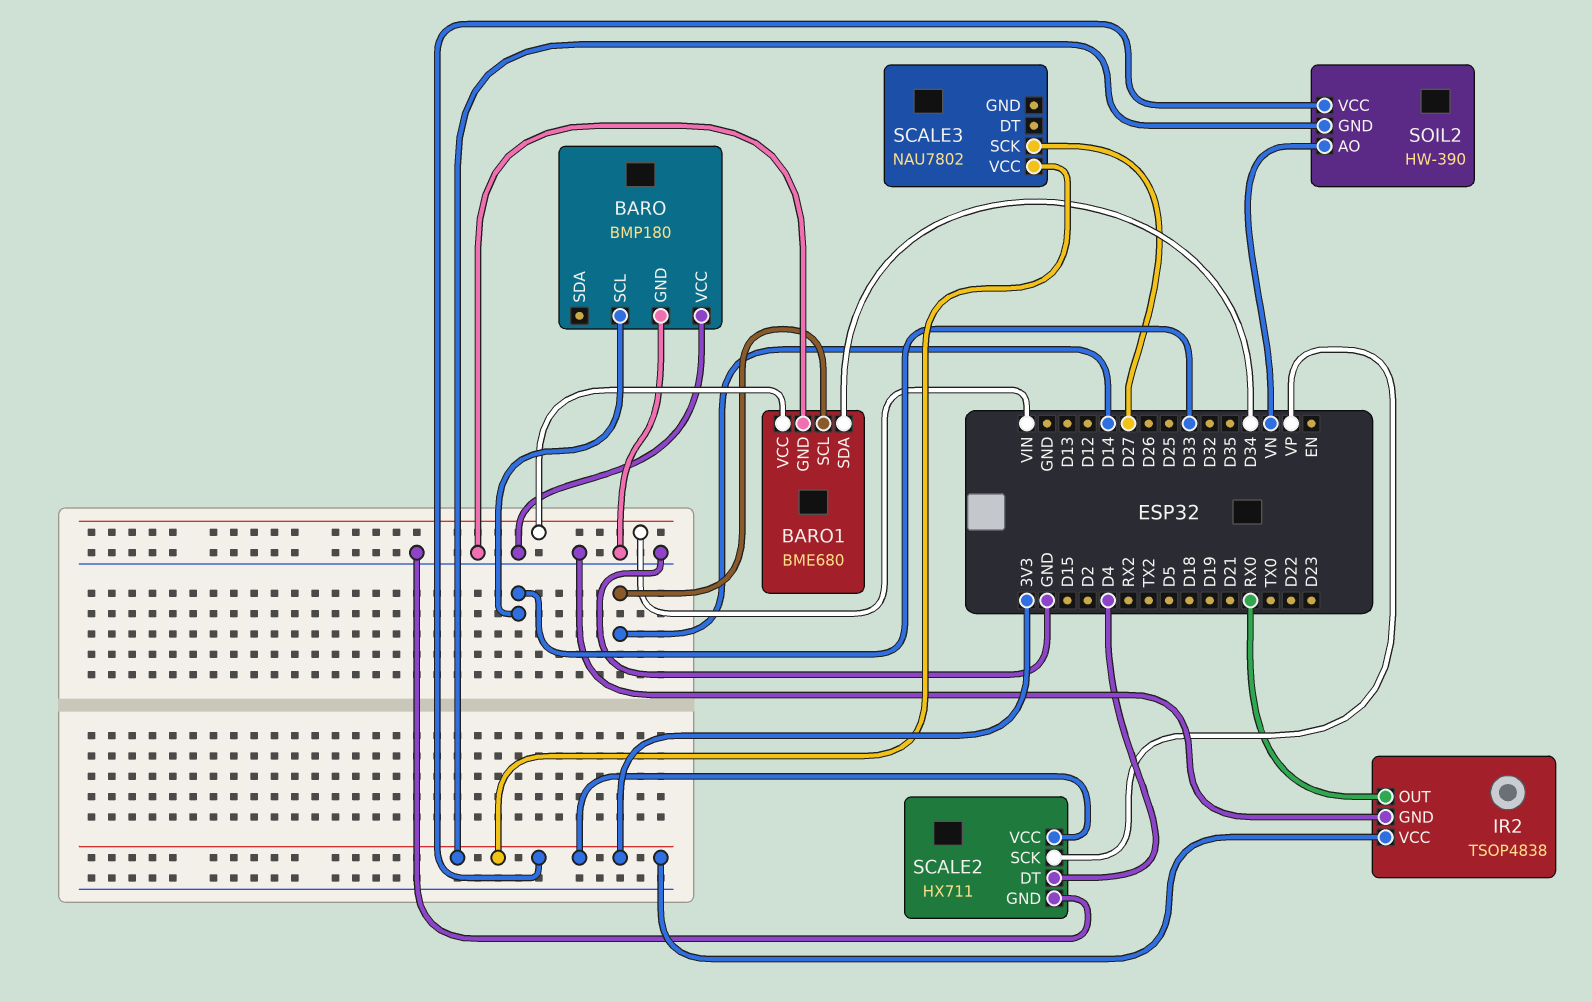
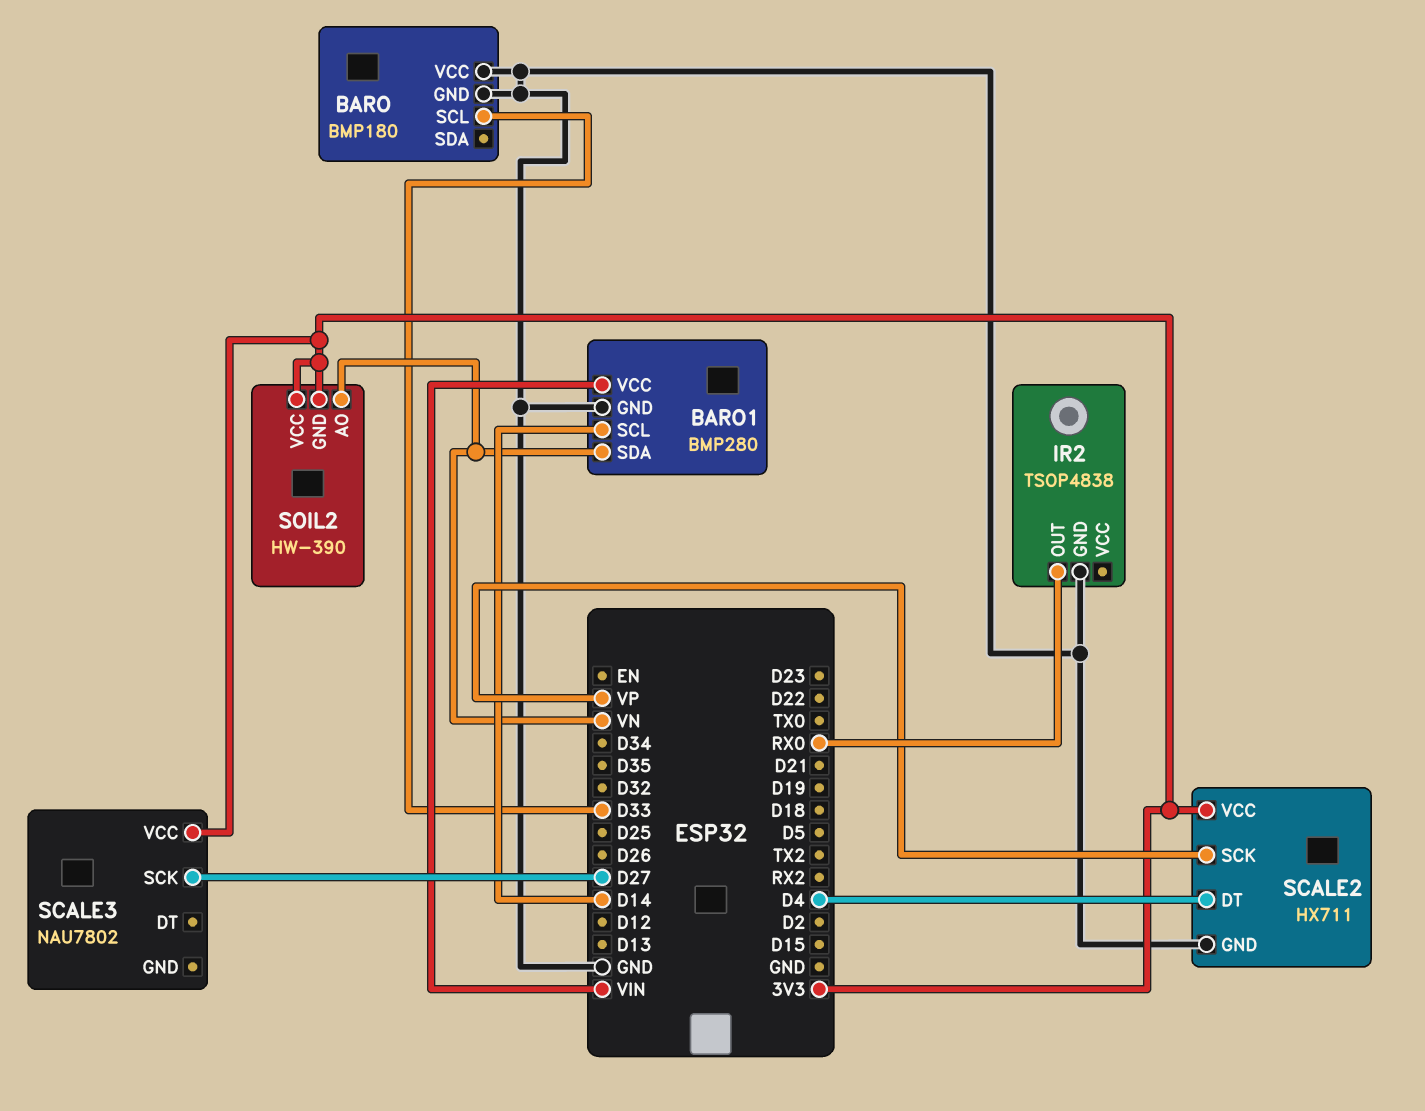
BARO1: BME680 -> BMP280
BARO1 pin SDA: D34 -> VN
IR2 pin VCC: 3V3 -> none

